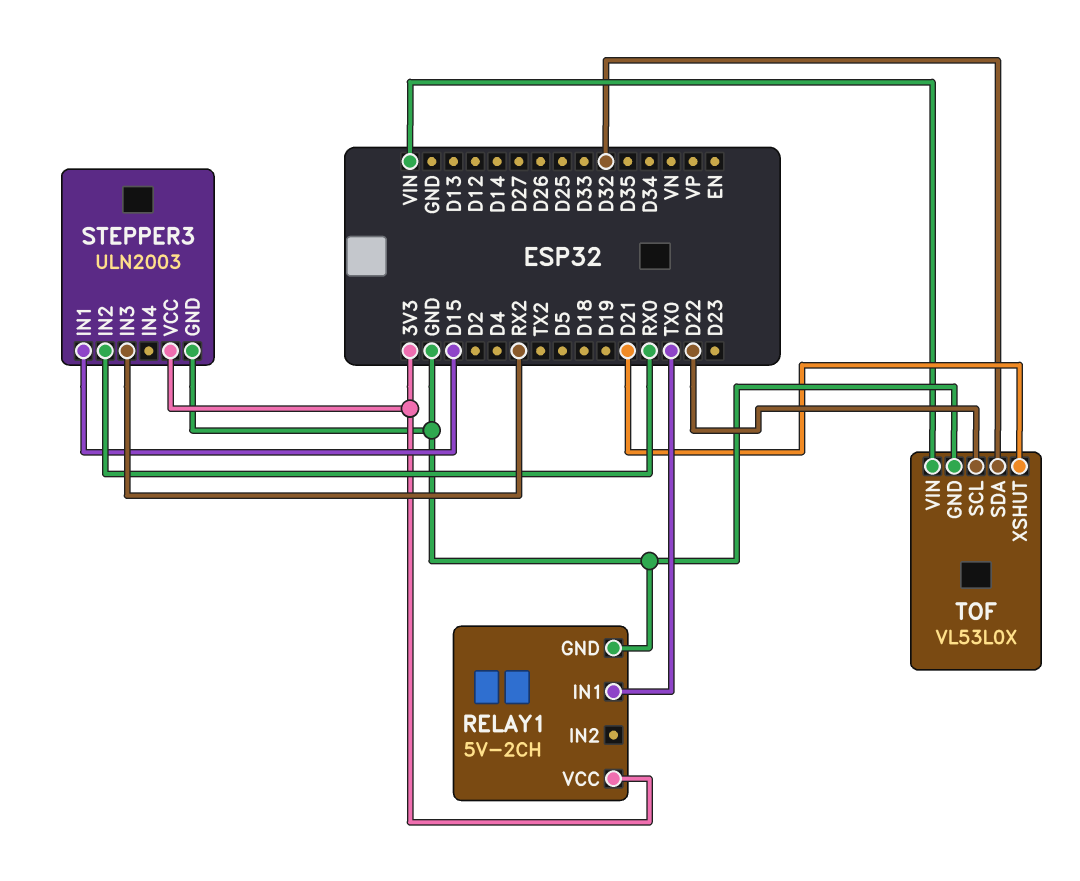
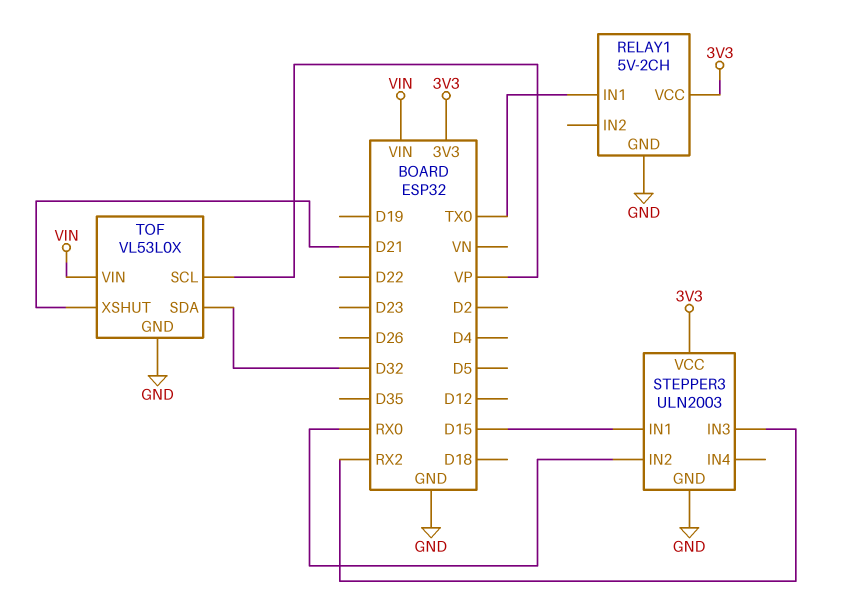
TOF pin SCL: D22 -> VP

